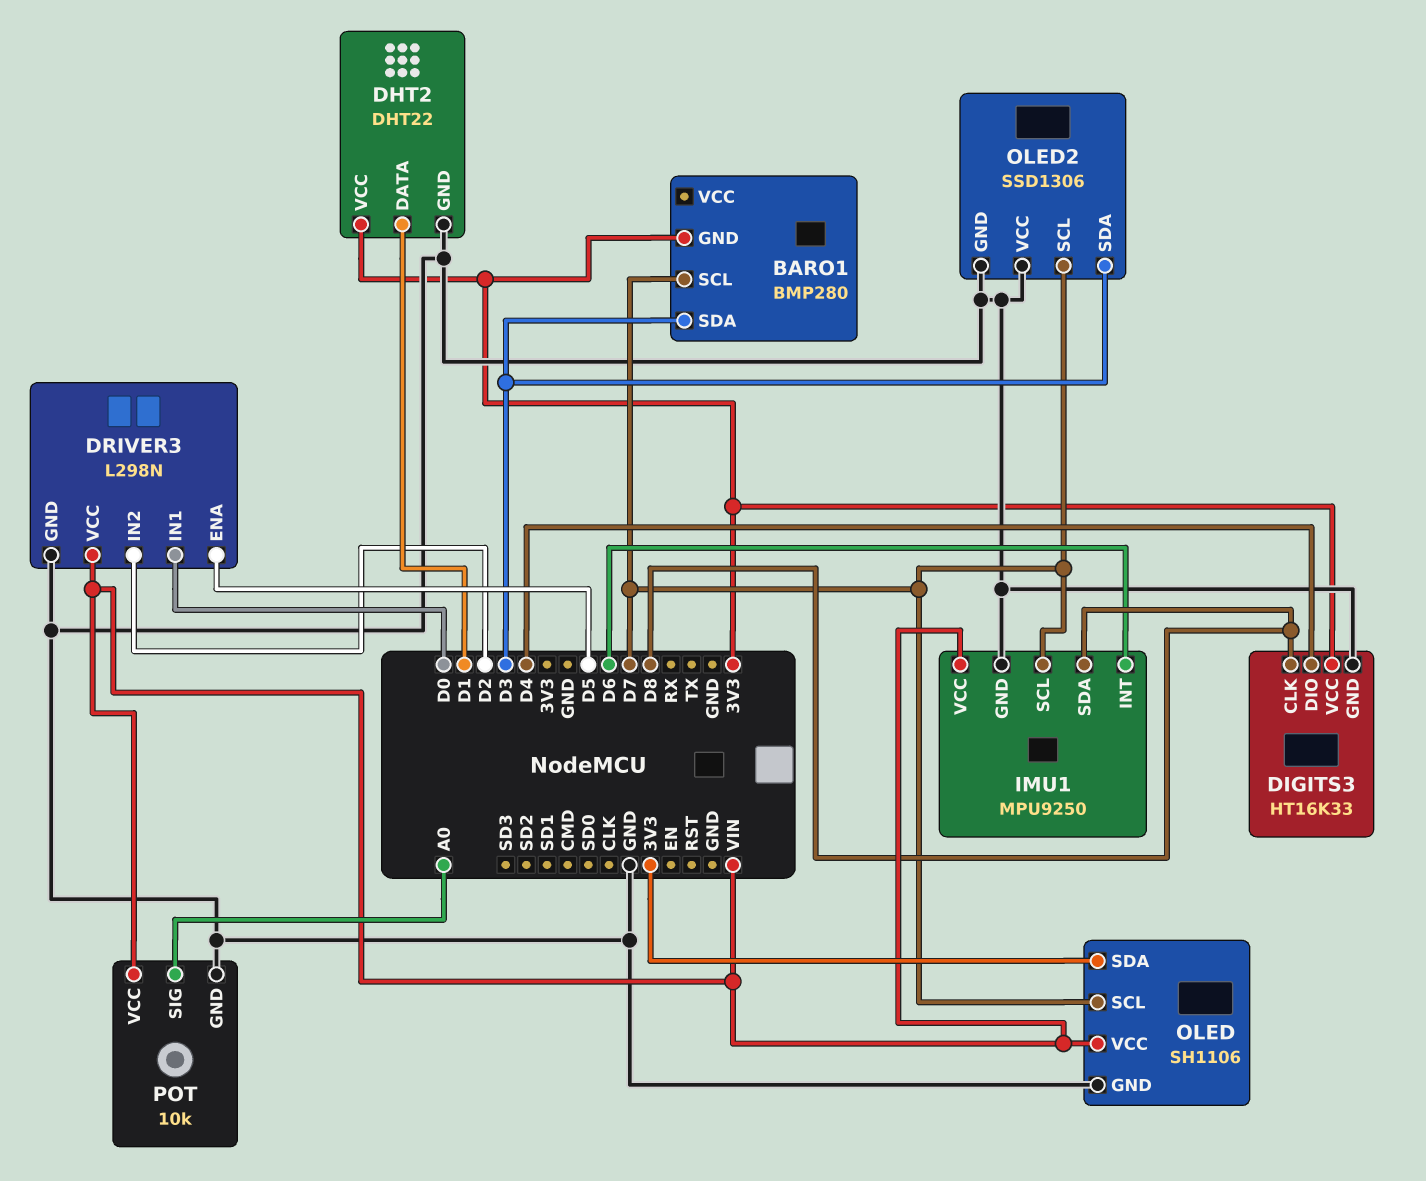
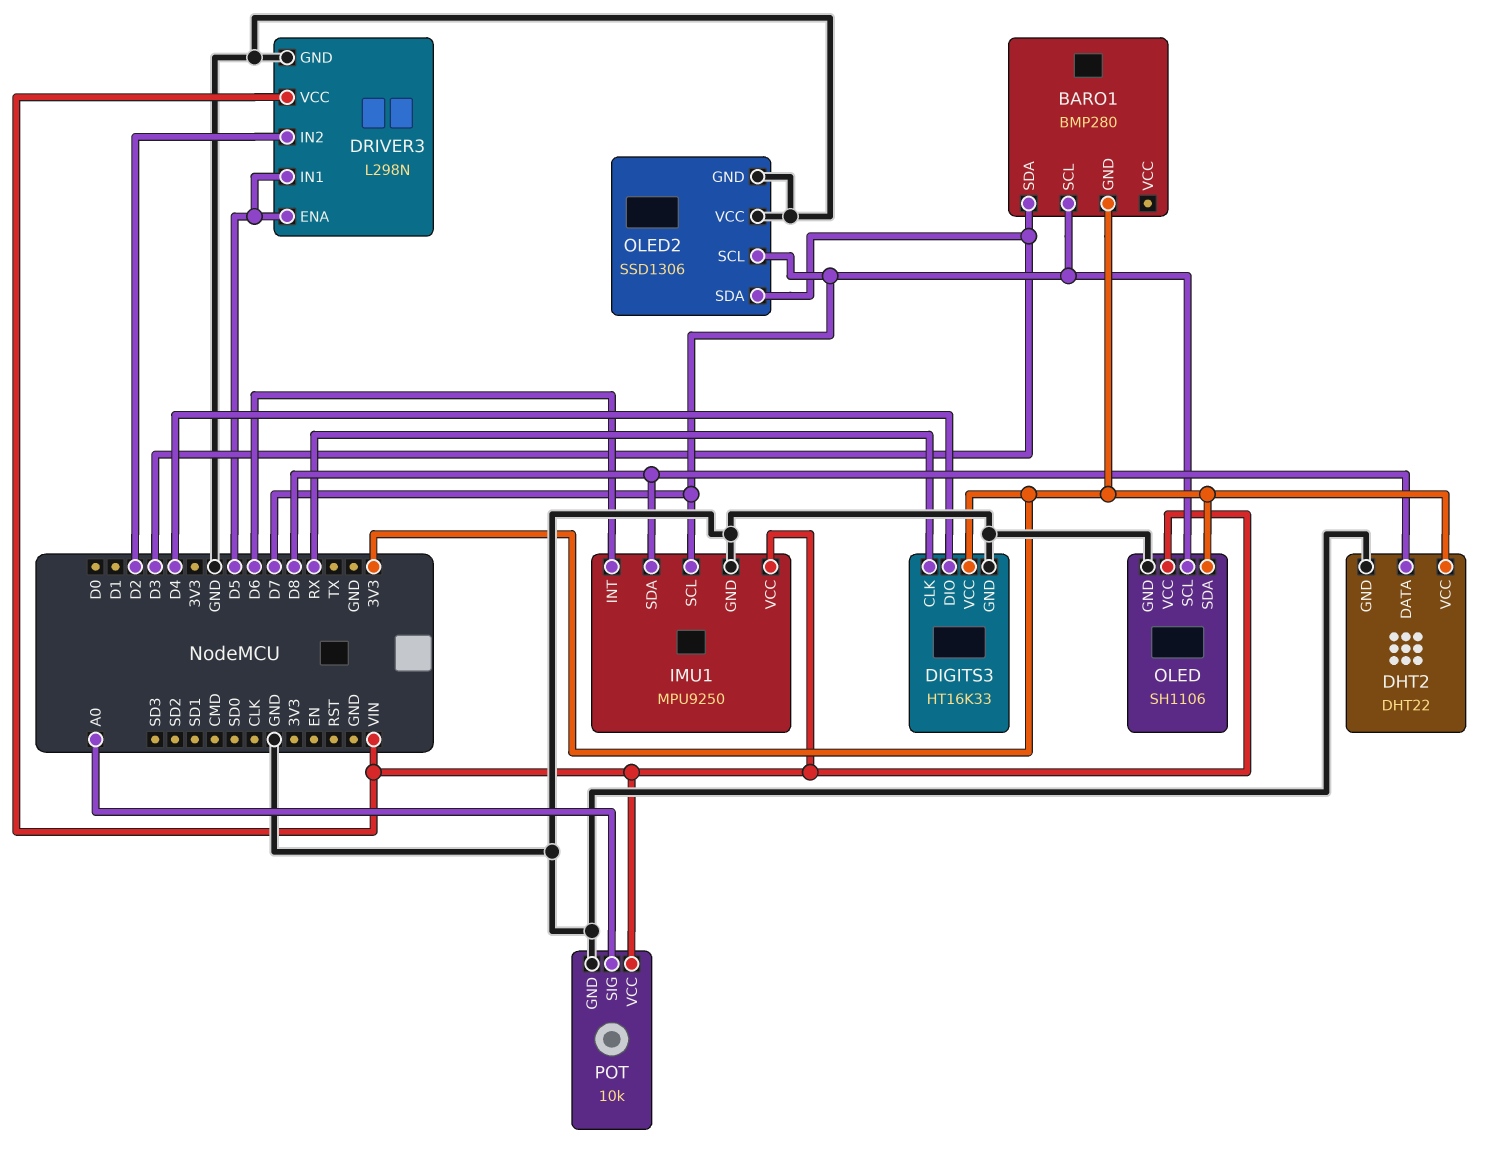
DHT2 pin DATA: D1 -> D8
DIGITS3 pin CLK: D8 -> RX
DRIVER3 pin IN1: D0 -> D5

